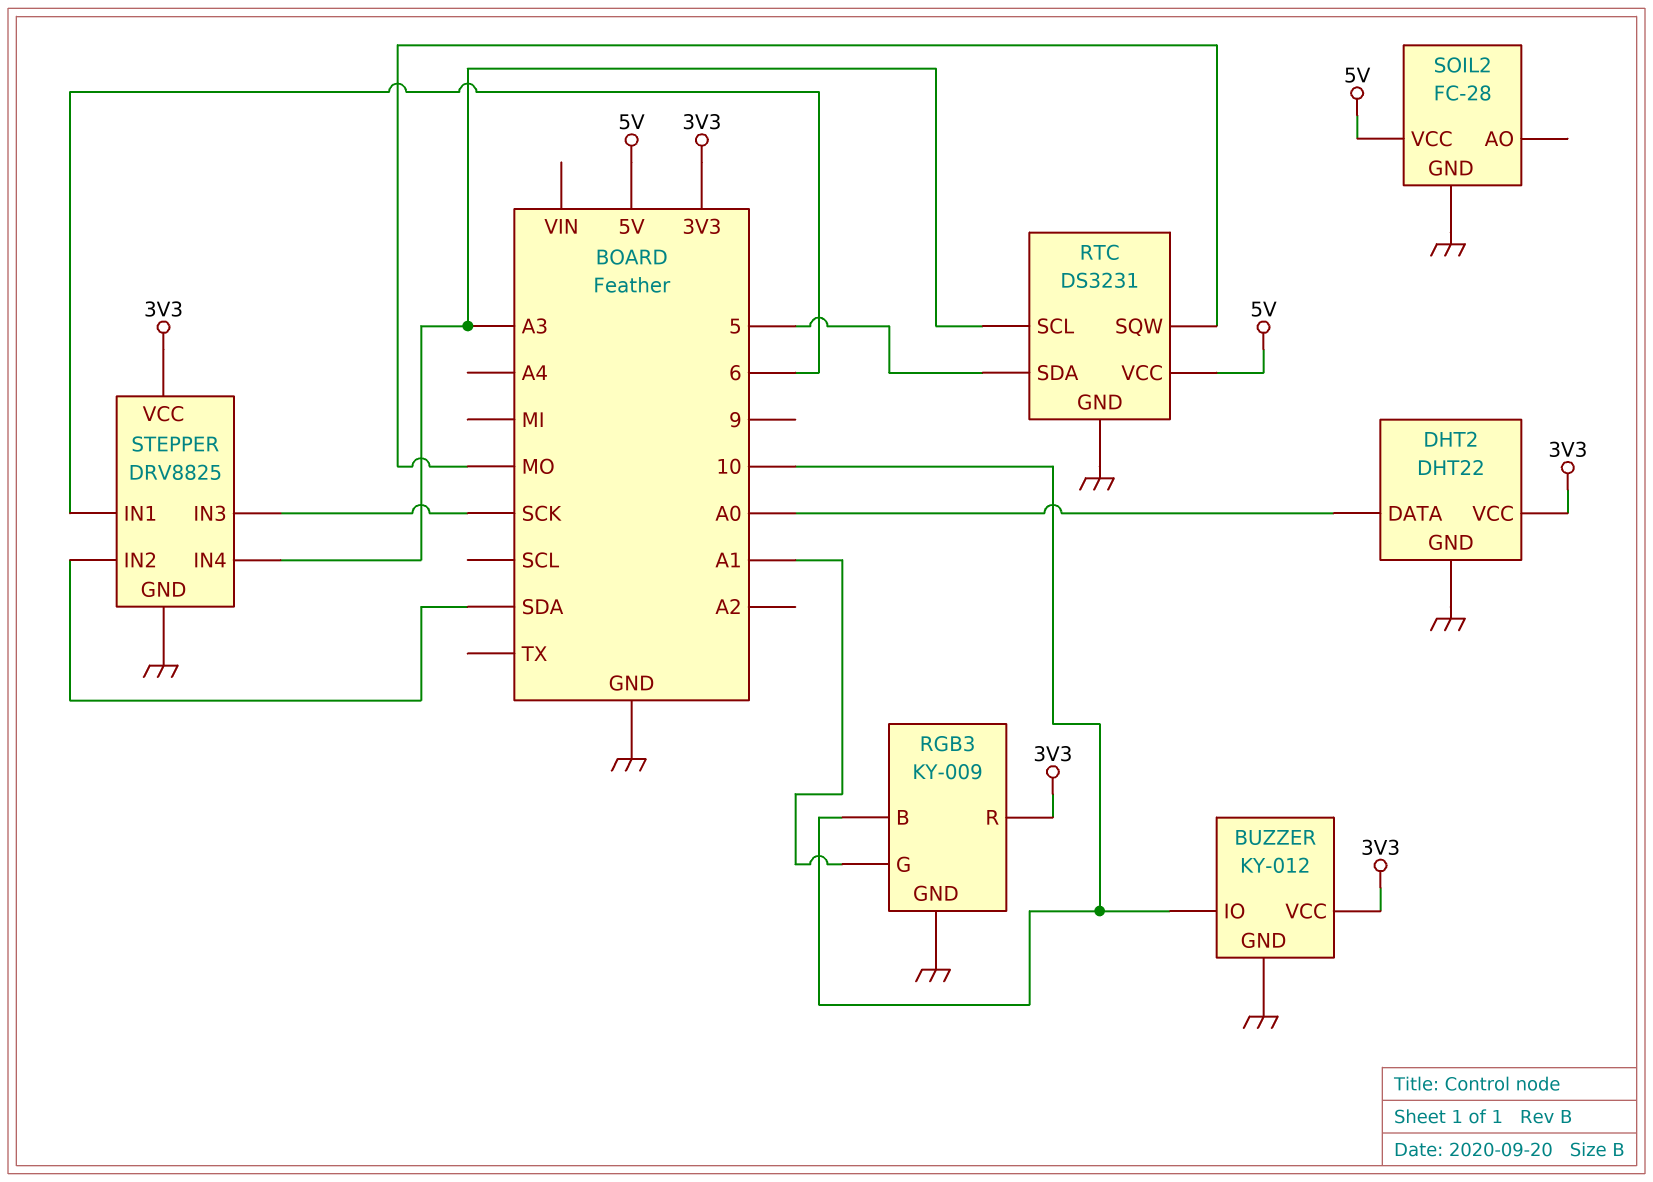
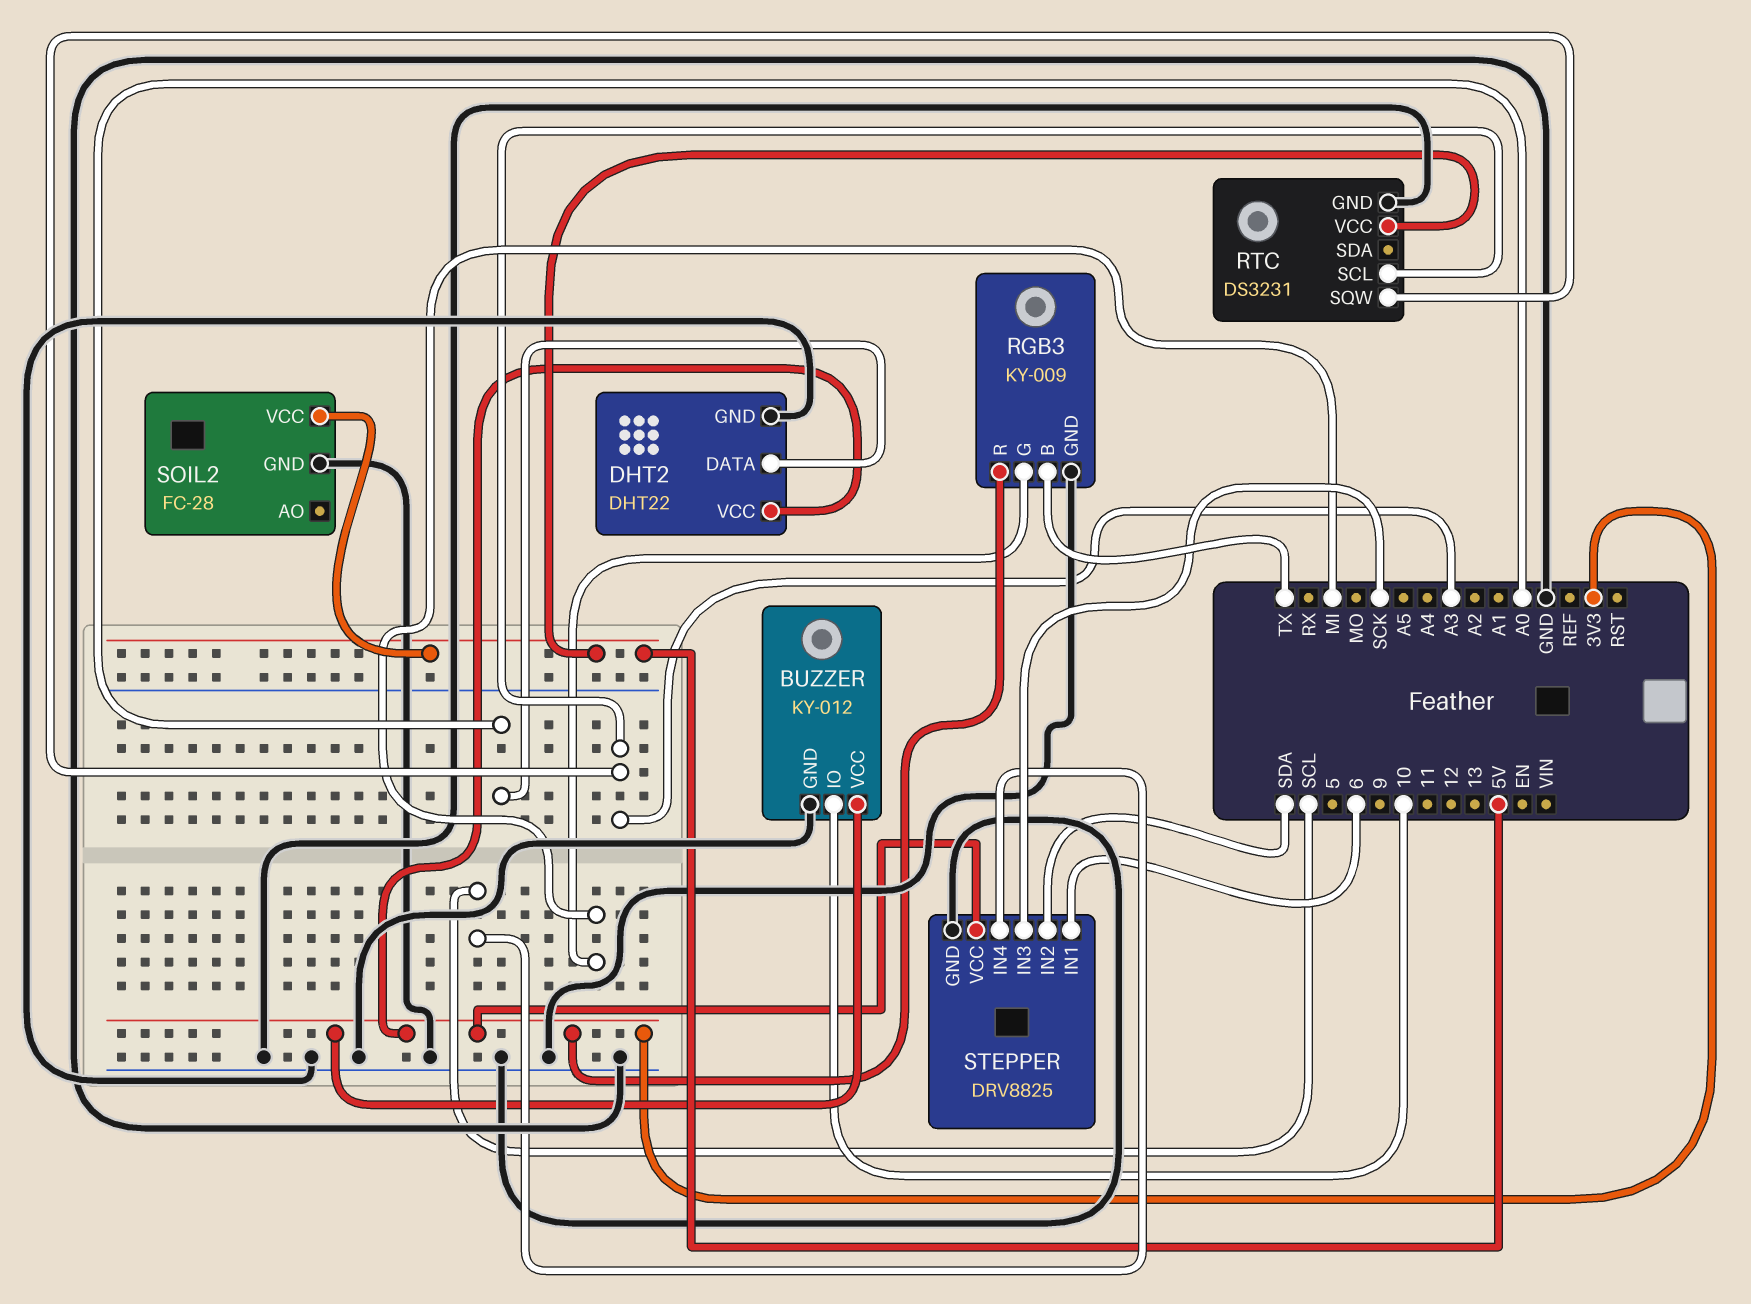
RGB3 pin B: 10 -> TX
RGB3 pin G: A1 -> MI
RTC pin SDA: 5 -> none
RTC pin SQW: MO -> A3
STEPPER pin IN4: A3 -> SCL

